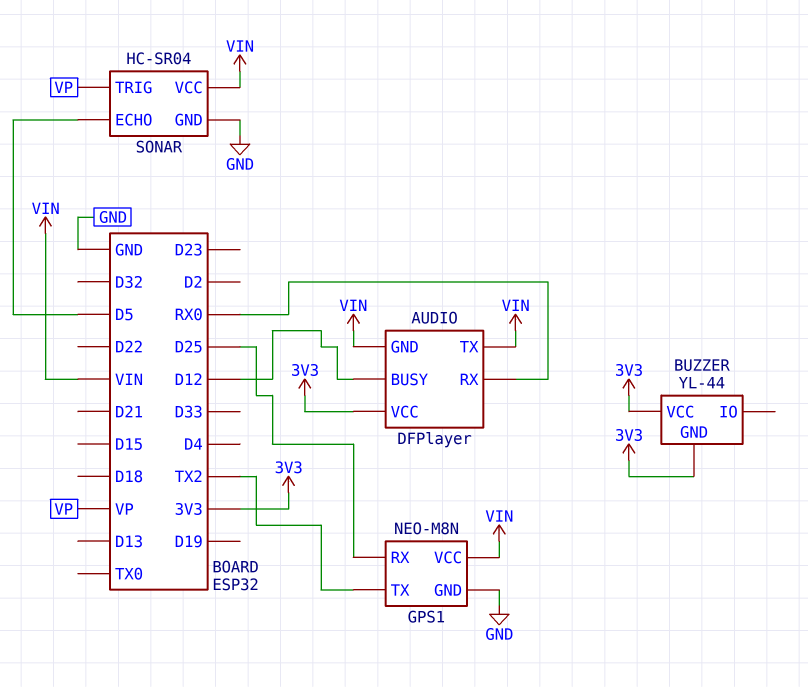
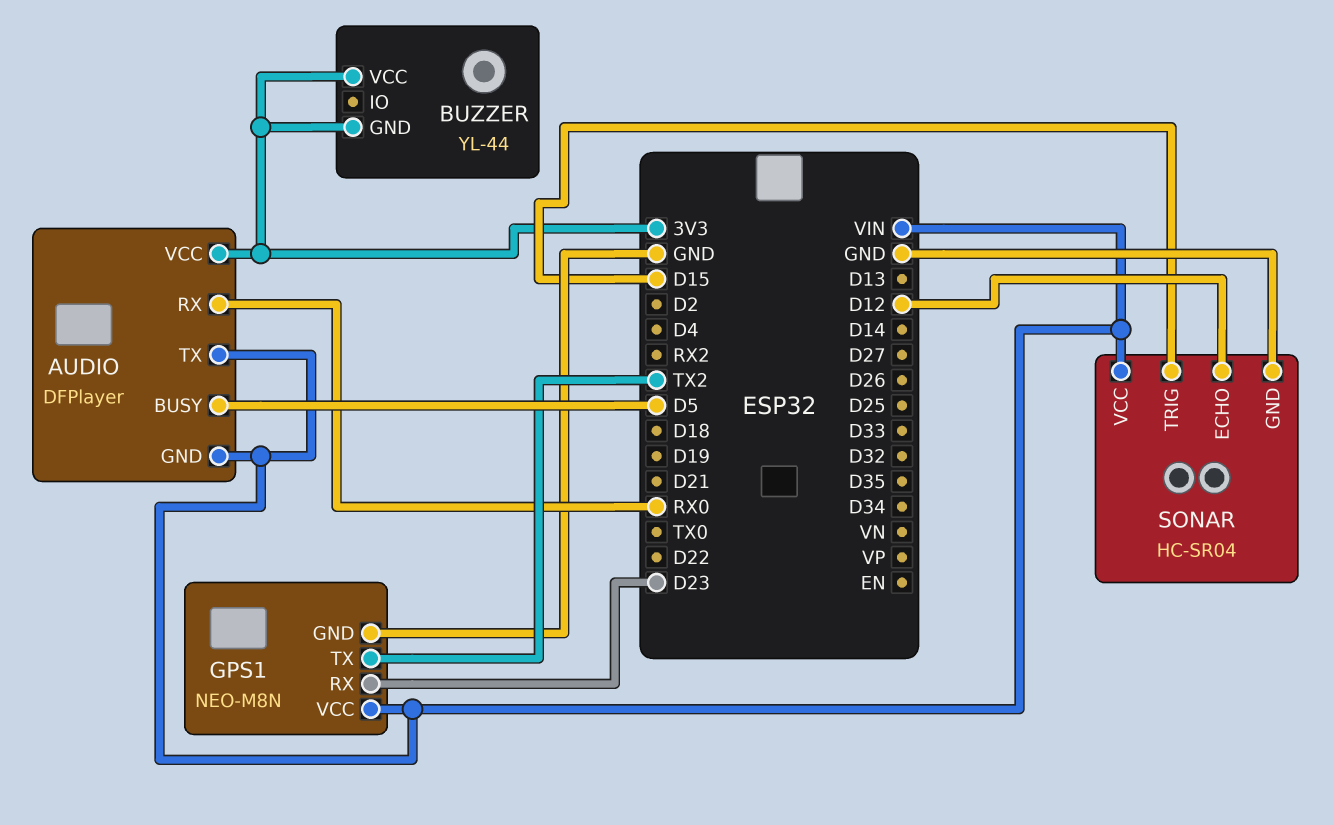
AUDIO pin BUSY: D12 -> D5
GPS1 pin RX: D25 -> D23
SONAR pin ECHO: D5 -> D12
SONAR pin TRIG: VP -> D15

